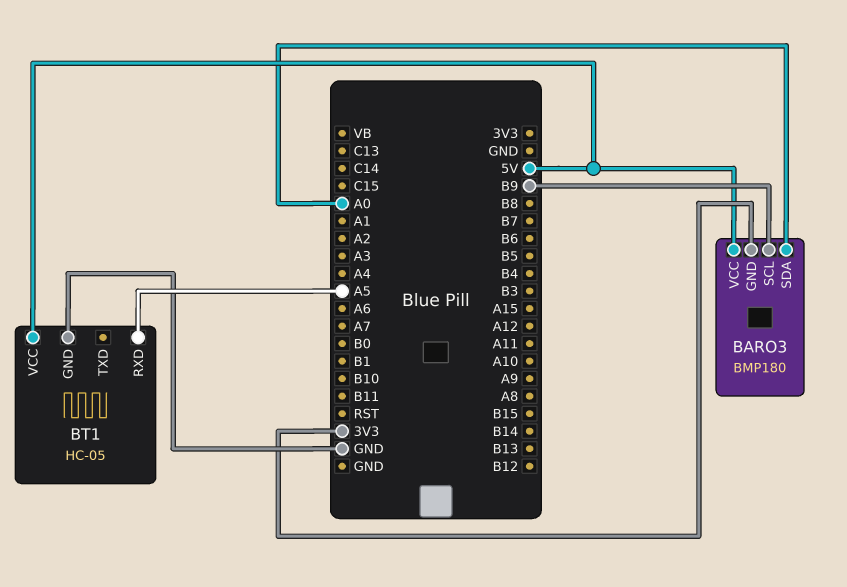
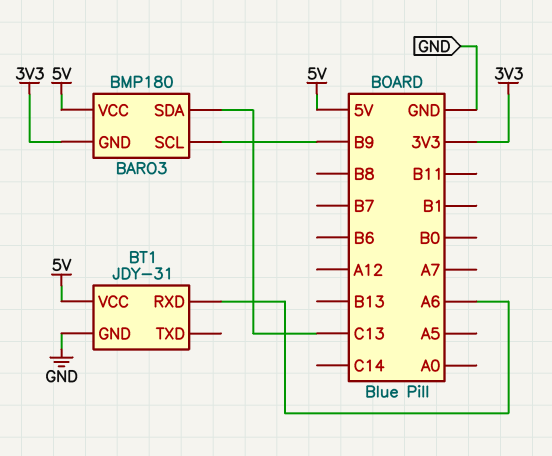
BARO3 pin SDA: A0 -> C13
BT1: HC-05 -> JDY-31
BT1 pin RXD: A5 -> A6

